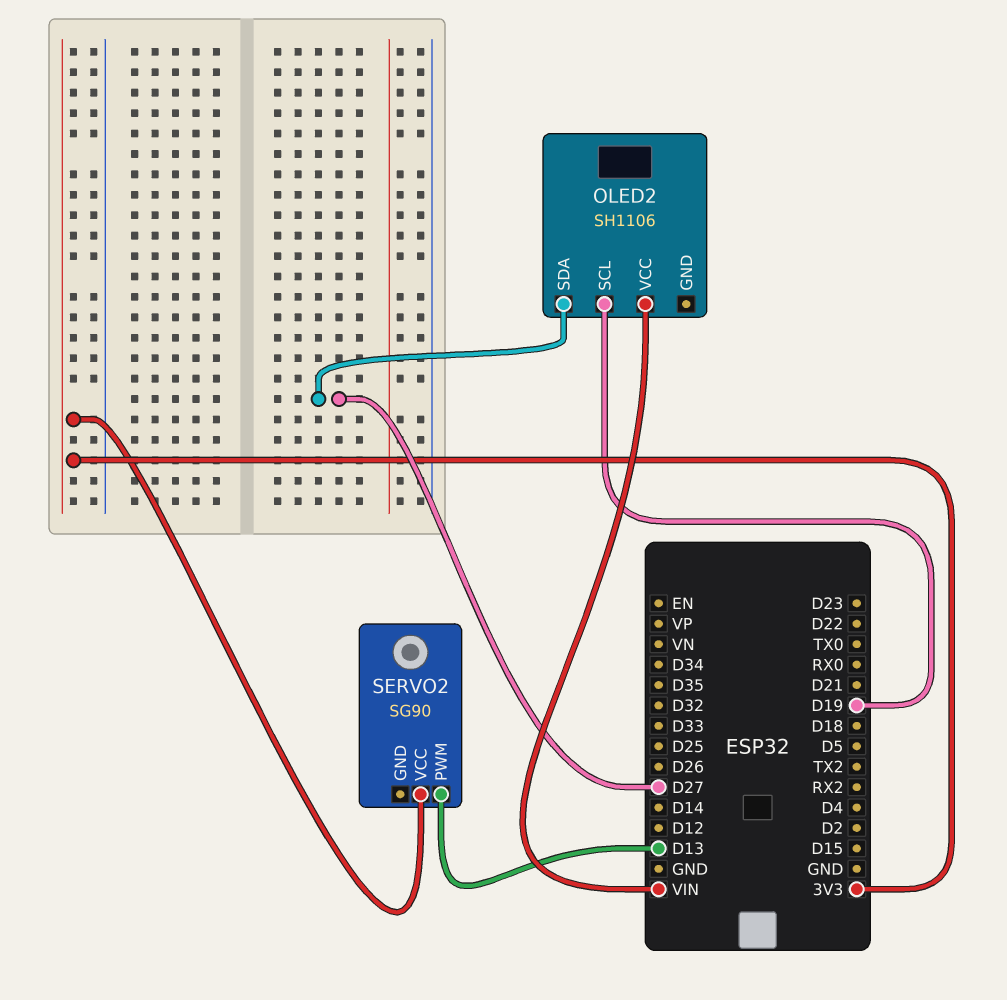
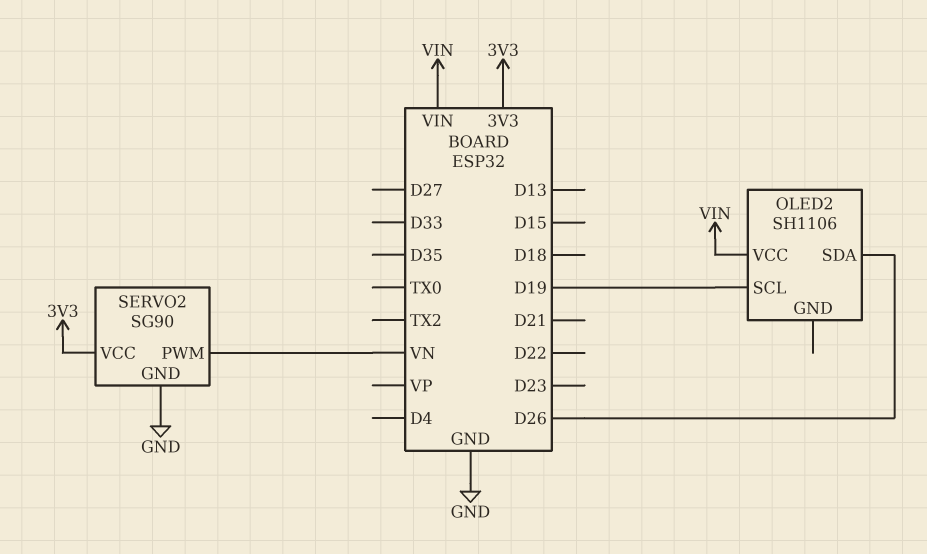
OLED2 pin SDA: D27 -> D26
SERVO2 pin GND: none -> GND
SERVO2 pin PWM: D13 -> VN

